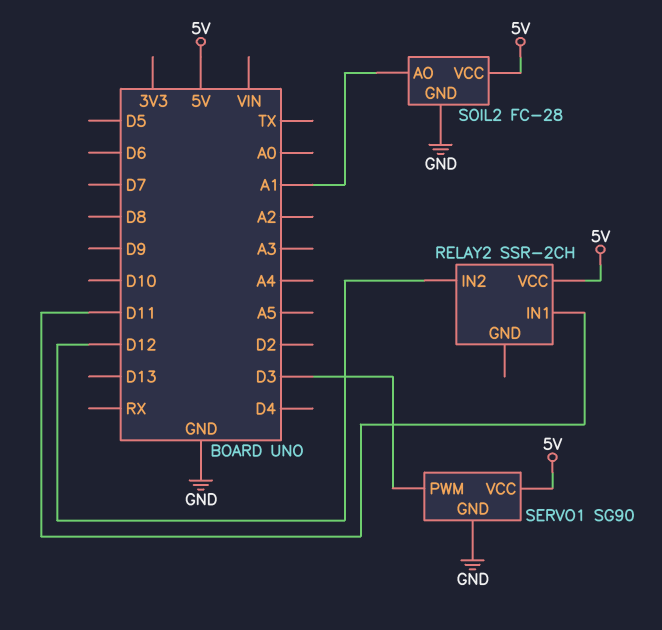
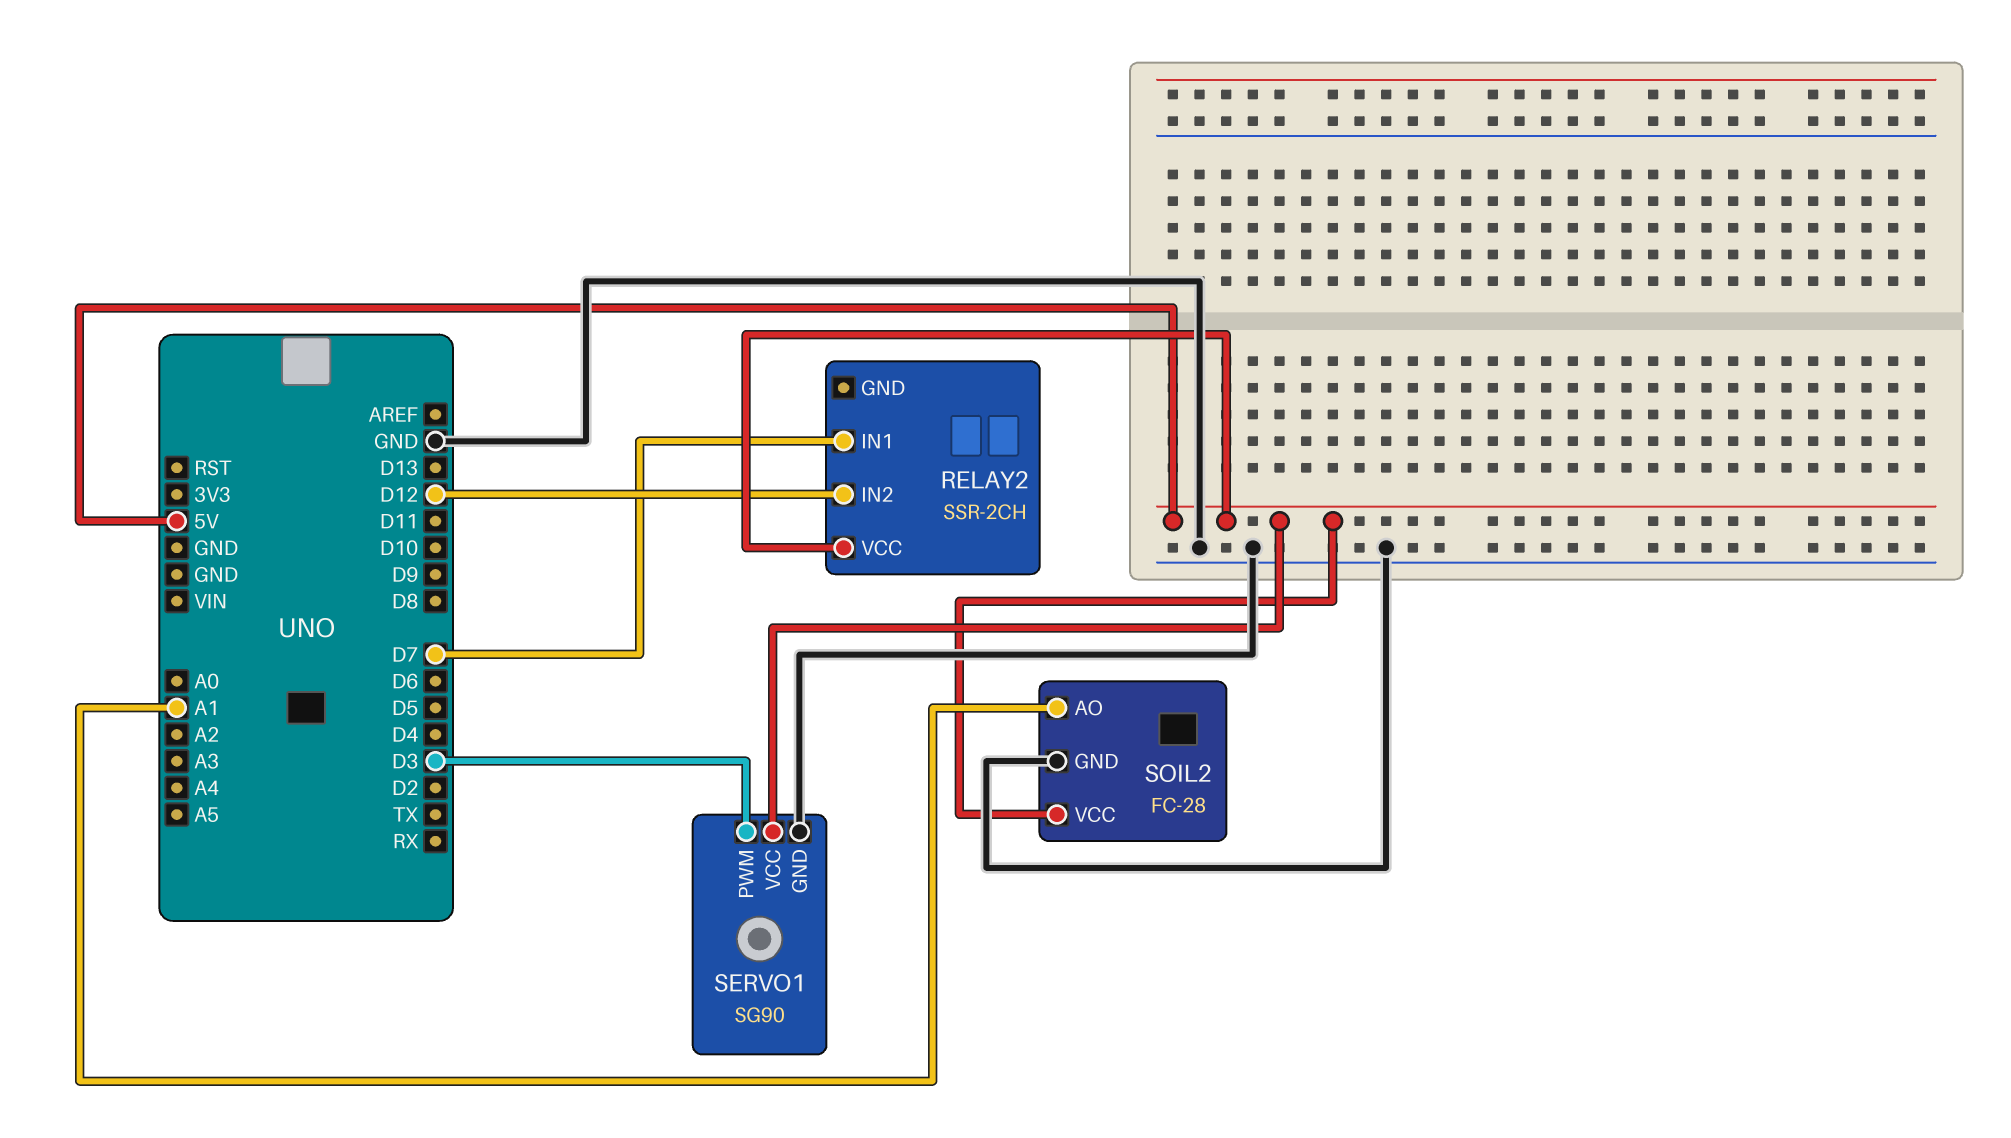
RELAY2 pin IN1: D11 -> D7

